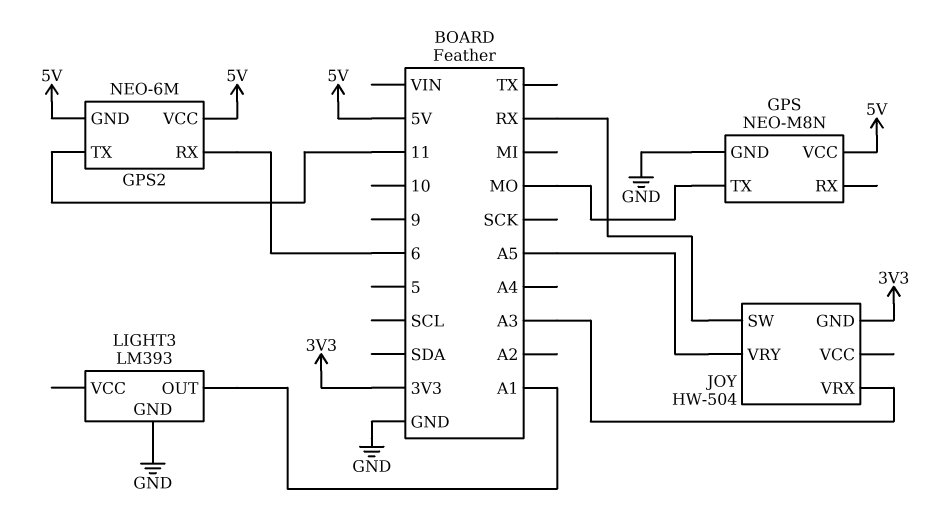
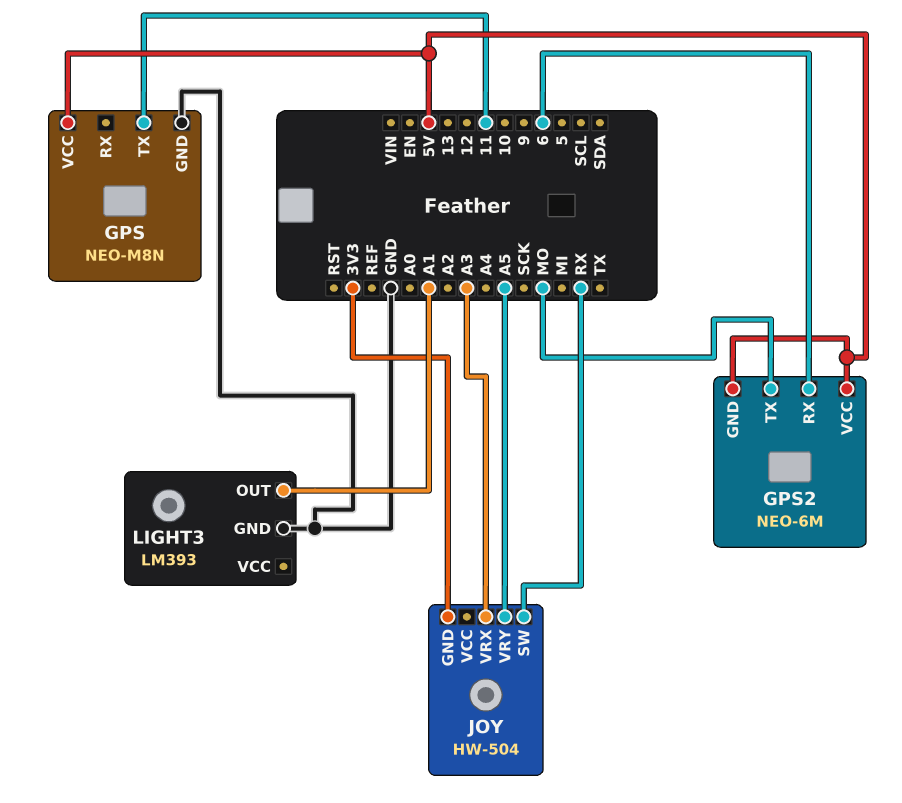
GPS pin TX: MO -> 11
GPS2 pin TX: 11 -> MO

